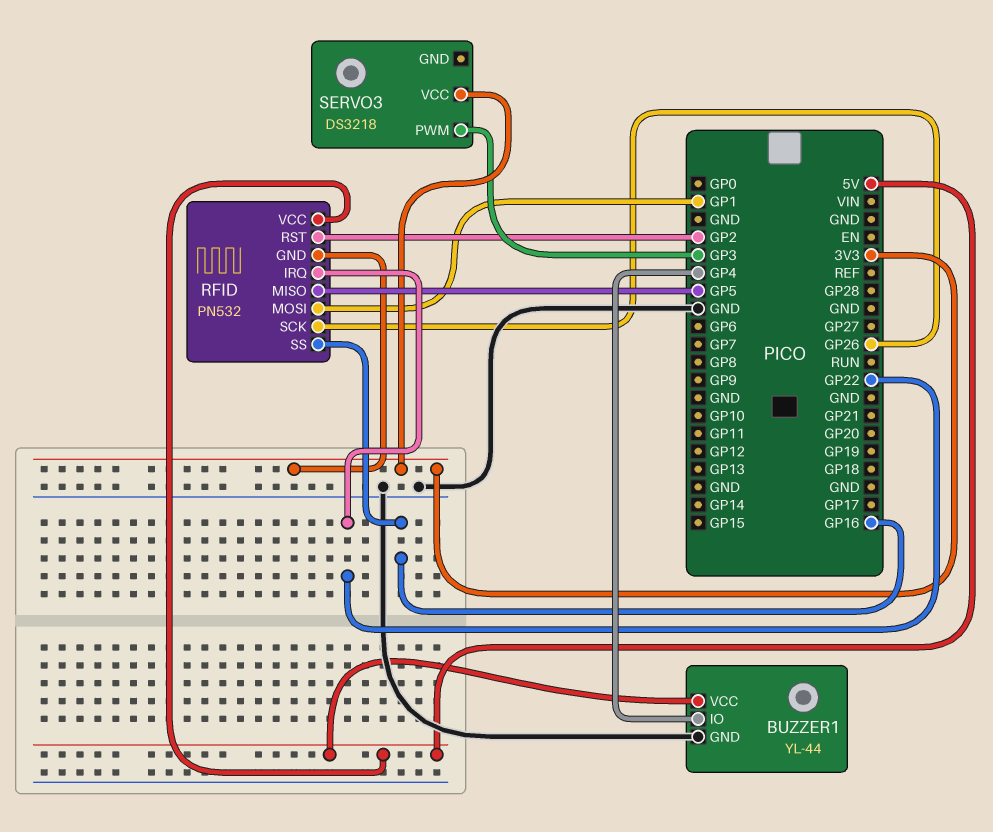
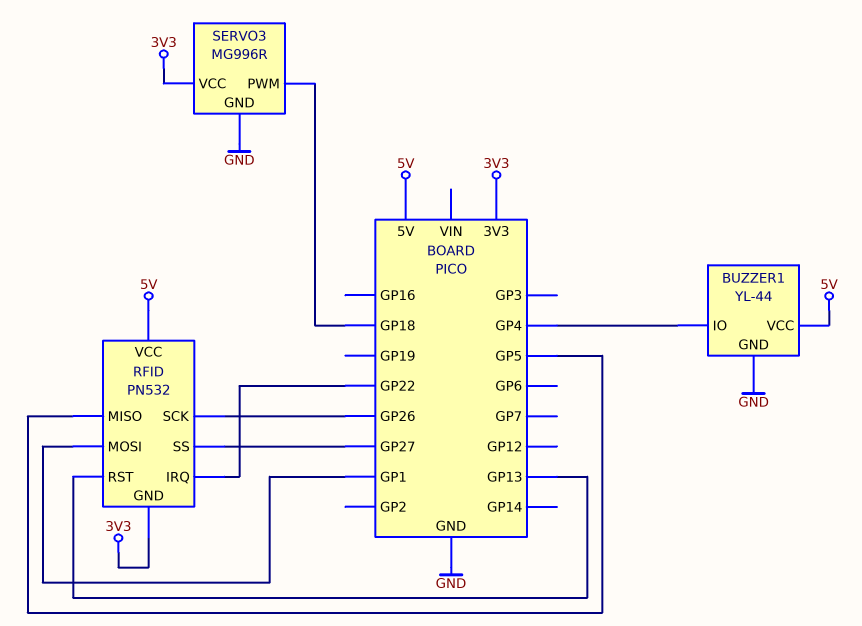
RFID pin RST: GP2 -> GP13
RFID pin SS: GP16 -> GP27
SERVO3: DS3218 -> MG996R
SERVO3 pin GND: none -> GND
SERVO3 pin PWM: GP3 -> GP18

